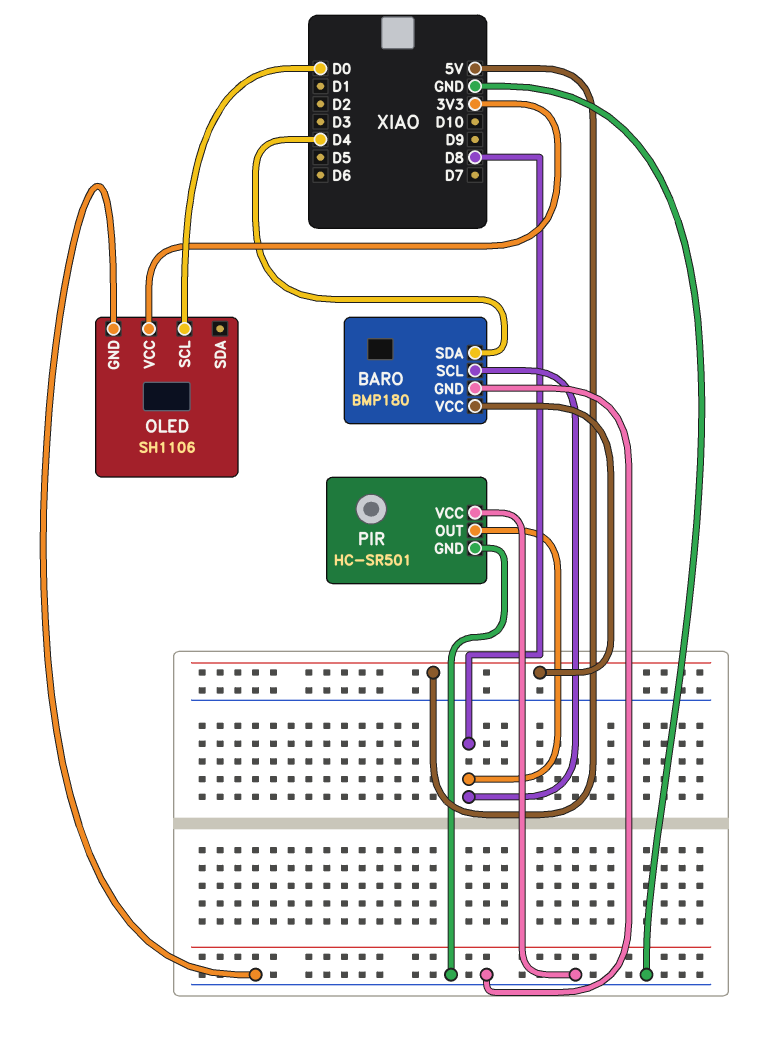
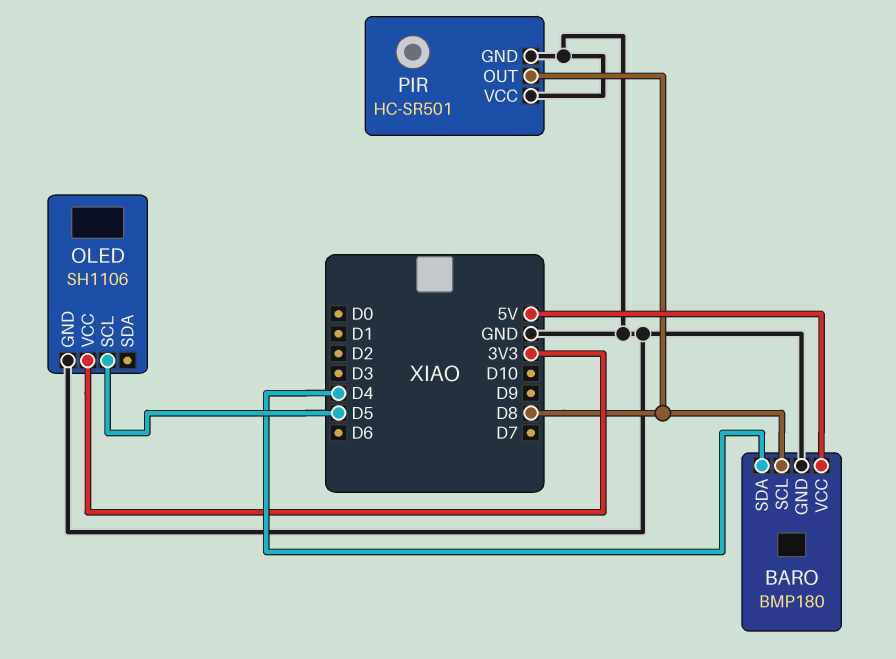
OLED pin SCL: D0 -> D5

